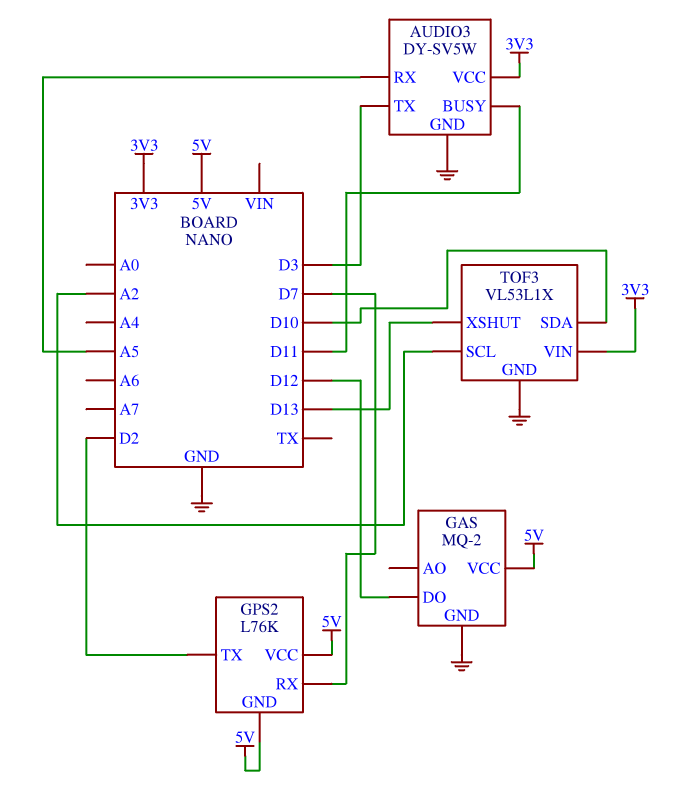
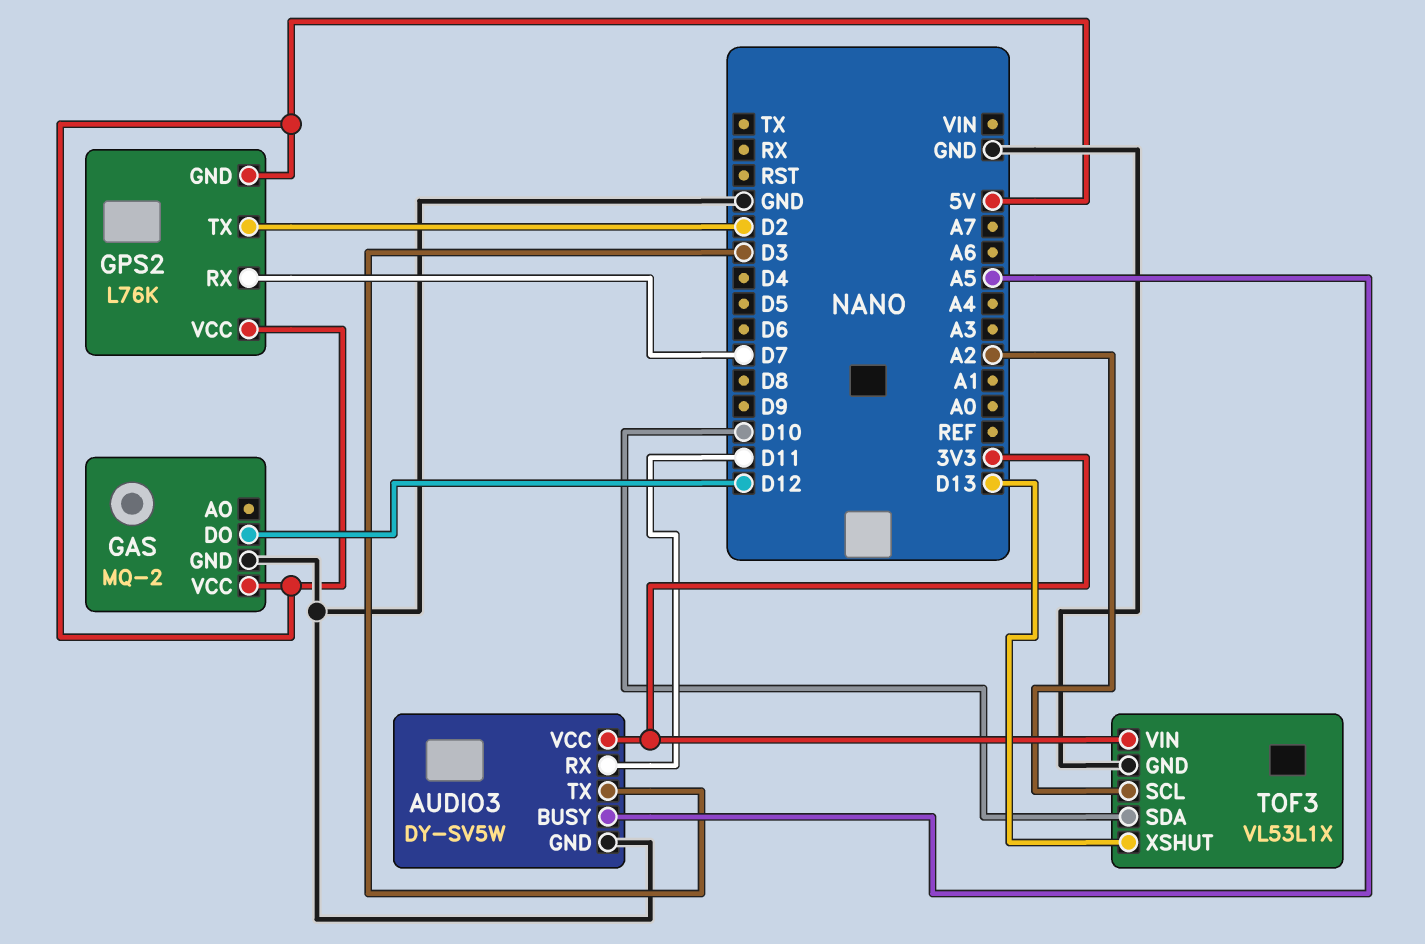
AUDIO3 pin BUSY: D11 -> A5
AUDIO3 pin RX: A5 -> D11

